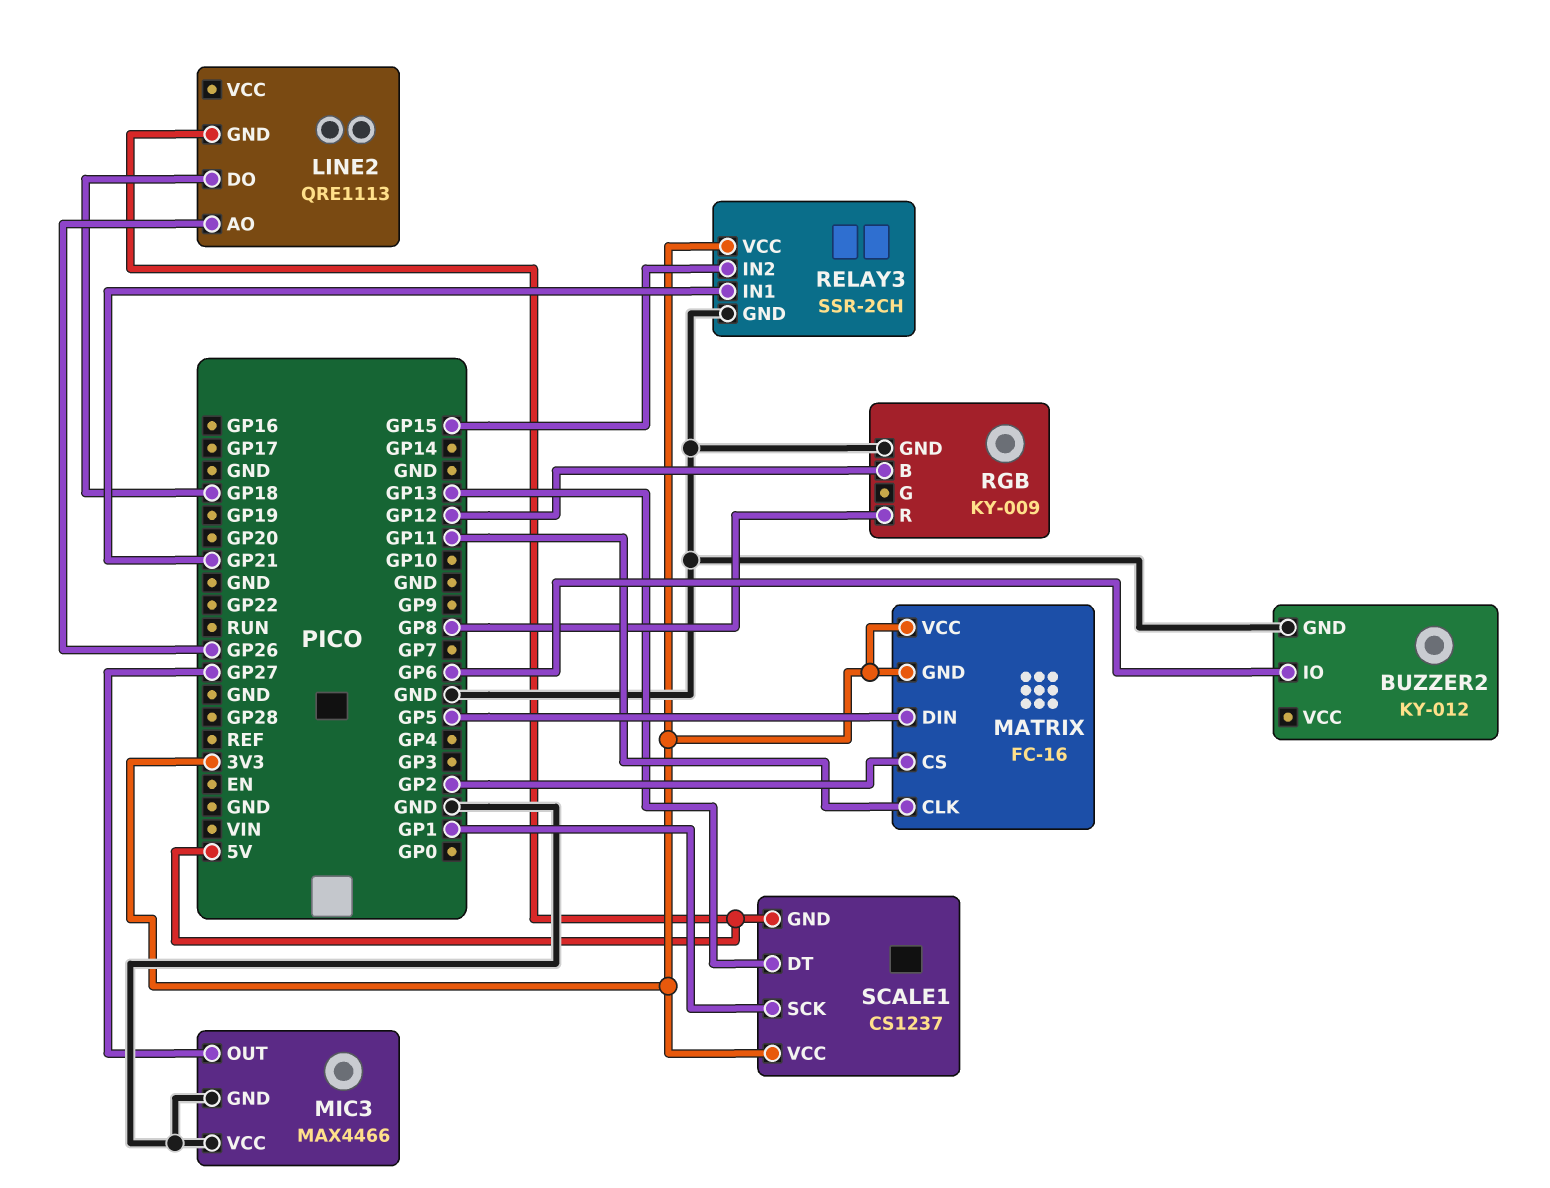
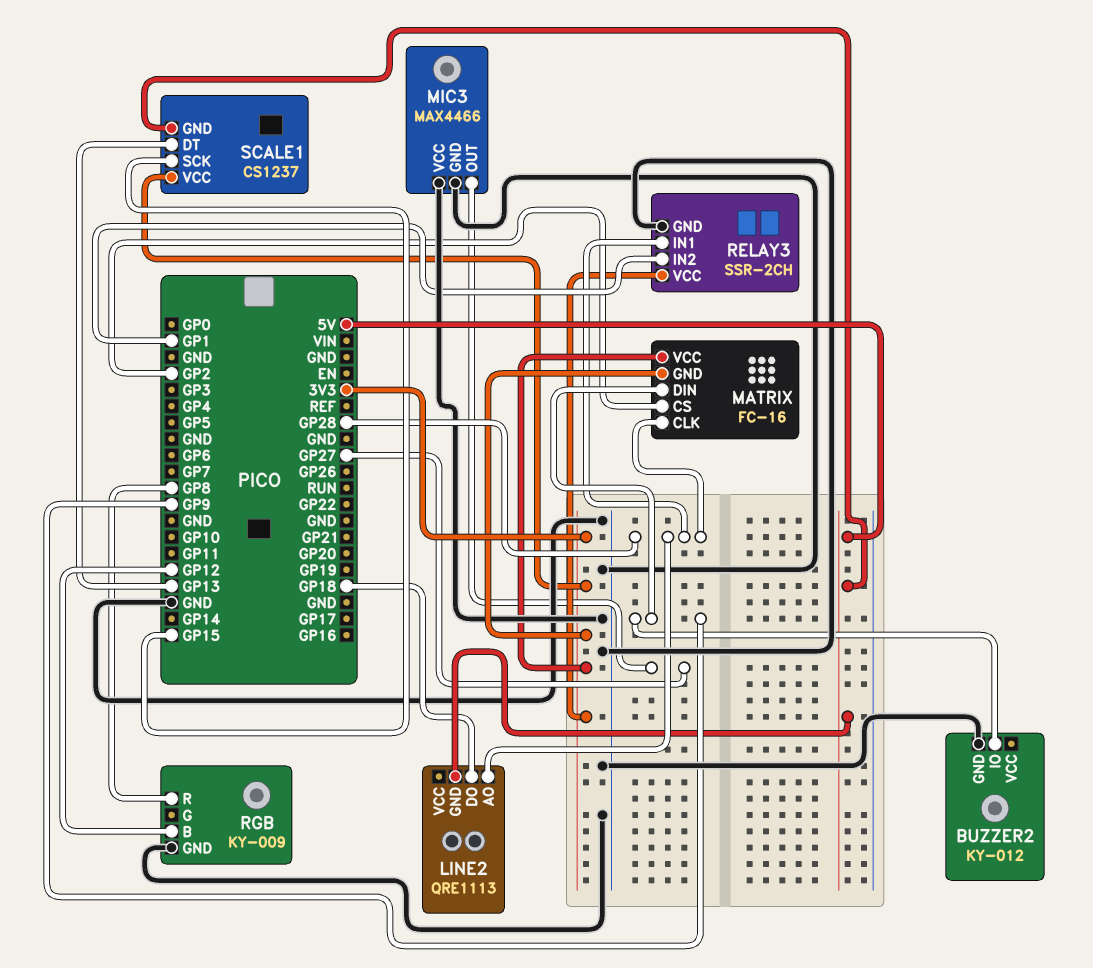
BUZZER2 pin IO: GP6 -> GP9
LINE2 pin AO: GP26 -> GP28
MATRIX pin CLK: GP11 -> GP28
MATRIX pin DIN: GP5 -> GP9
RELAY3 pin IN1: GP21 -> GP28
RELAY3 pin IN2: GP15 -> GP1
SCALE1 pin SCK: GP1 -> GP15

